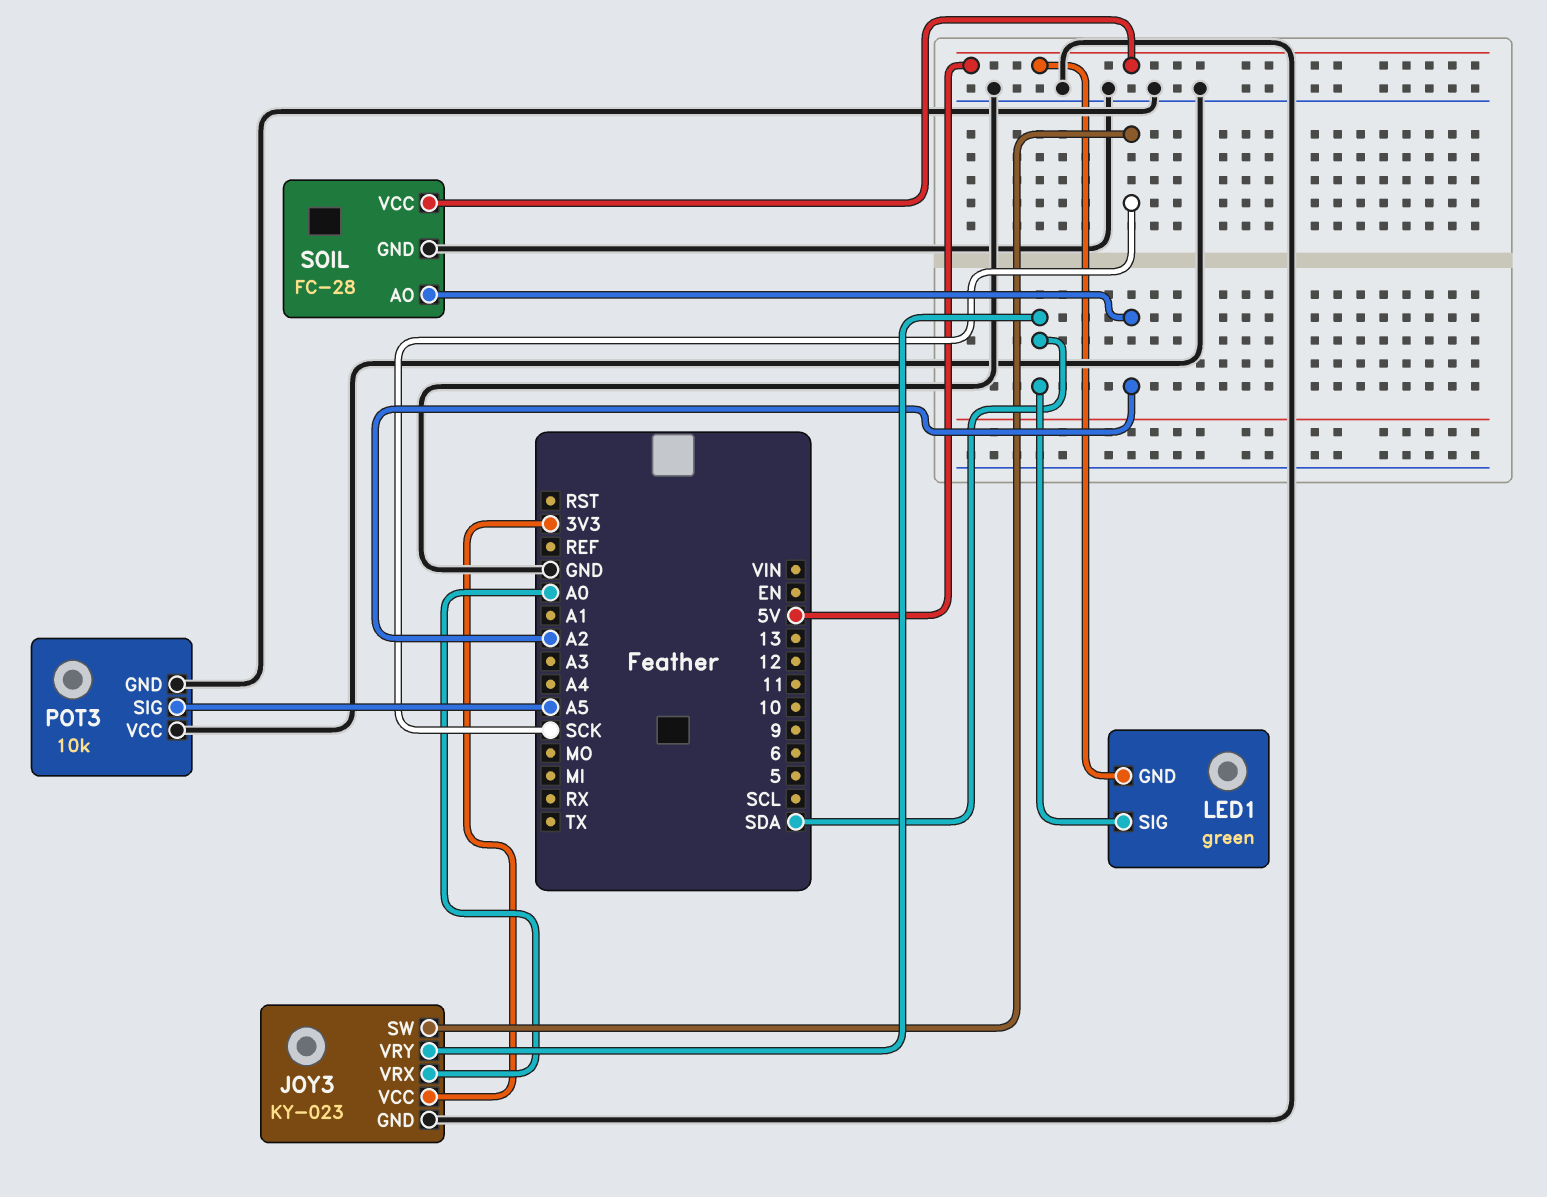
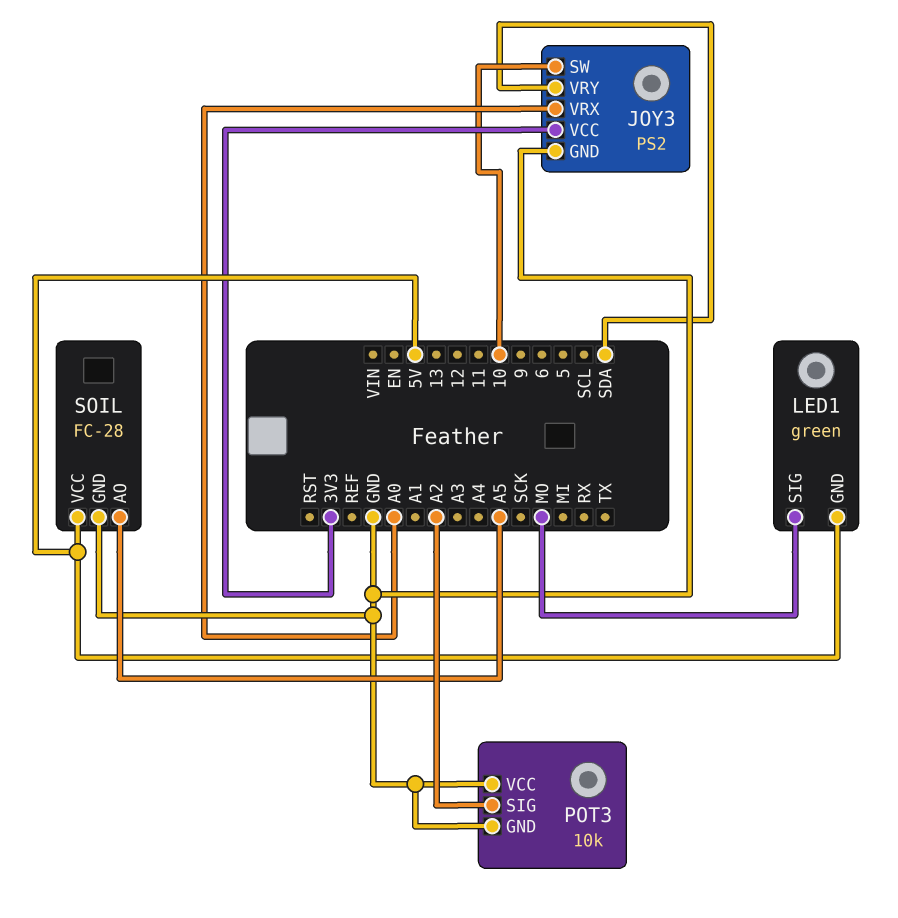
JOY3: KY-023 -> PS2
JOY3 pin SW: SCK -> 10
LED1 pin SIG: SDA -> MO
POT3 pin SIG: A5 -> A2
SOIL pin AO: A2 -> A5

